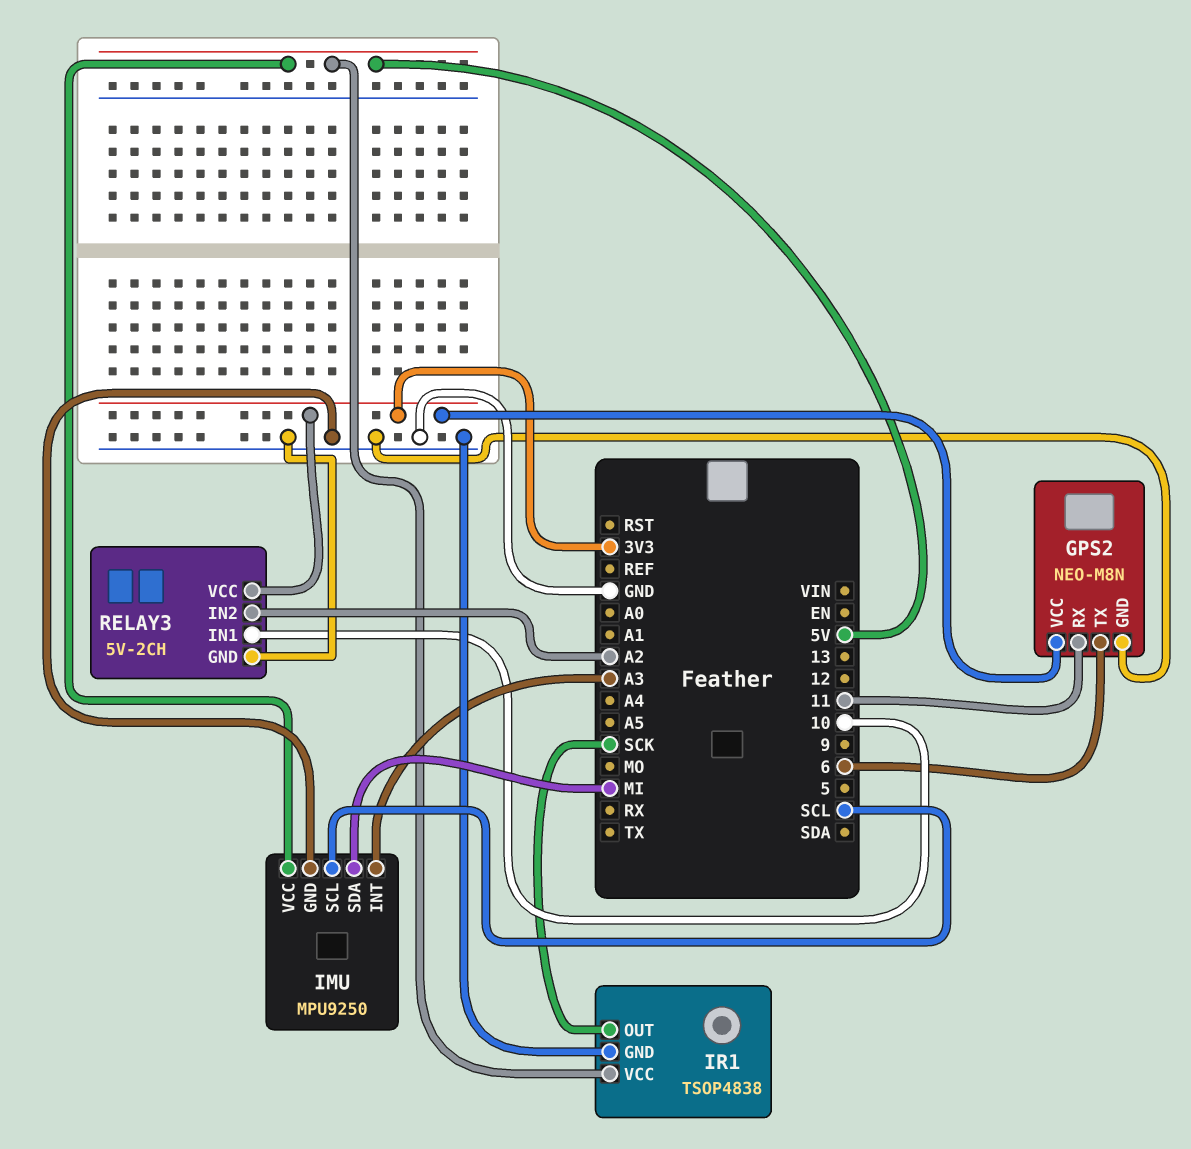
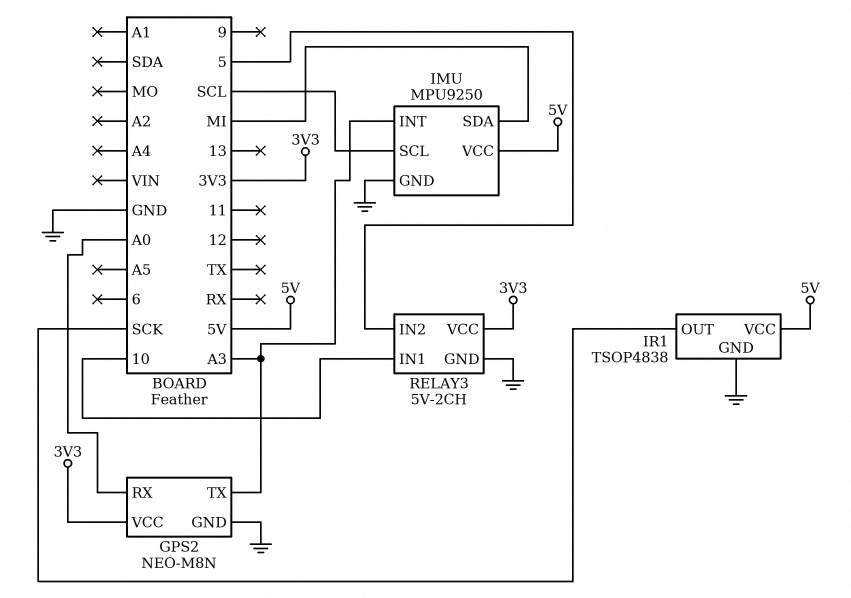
GPS2 pin RX: 11 -> A0
GPS2 pin TX: 6 -> A3
RELAY3 pin IN2: A2 -> 5

